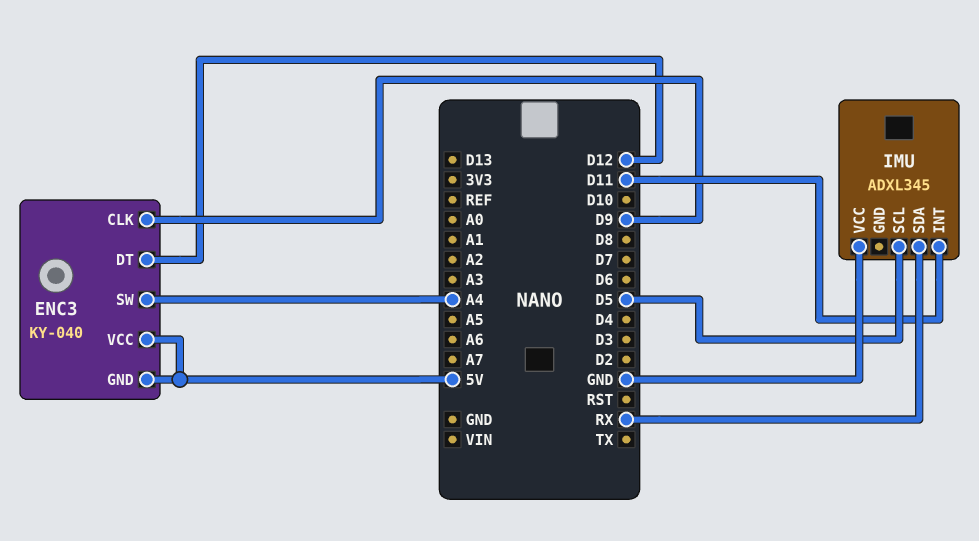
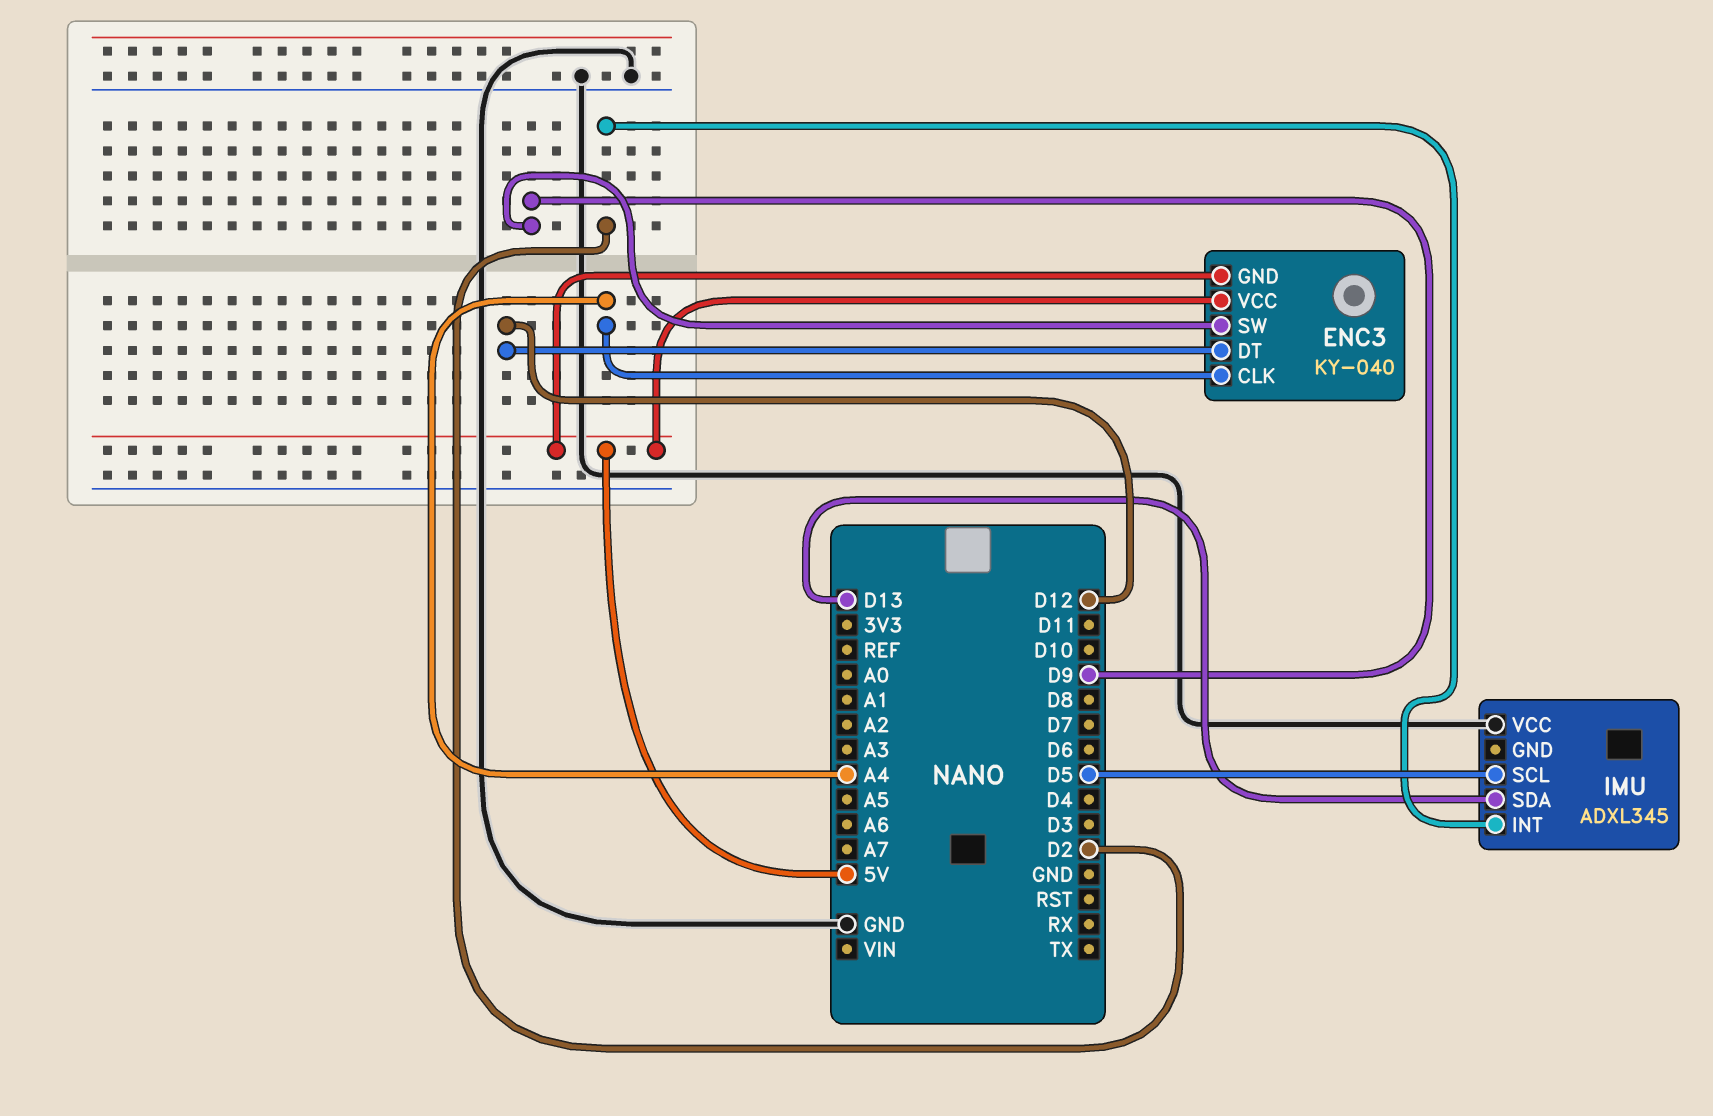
ENC3 pin CLK: D9 -> A4
ENC3 pin SW: A4 -> D9
IMU pin INT: D11 -> D2
IMU pin SDA: RX -> D13

